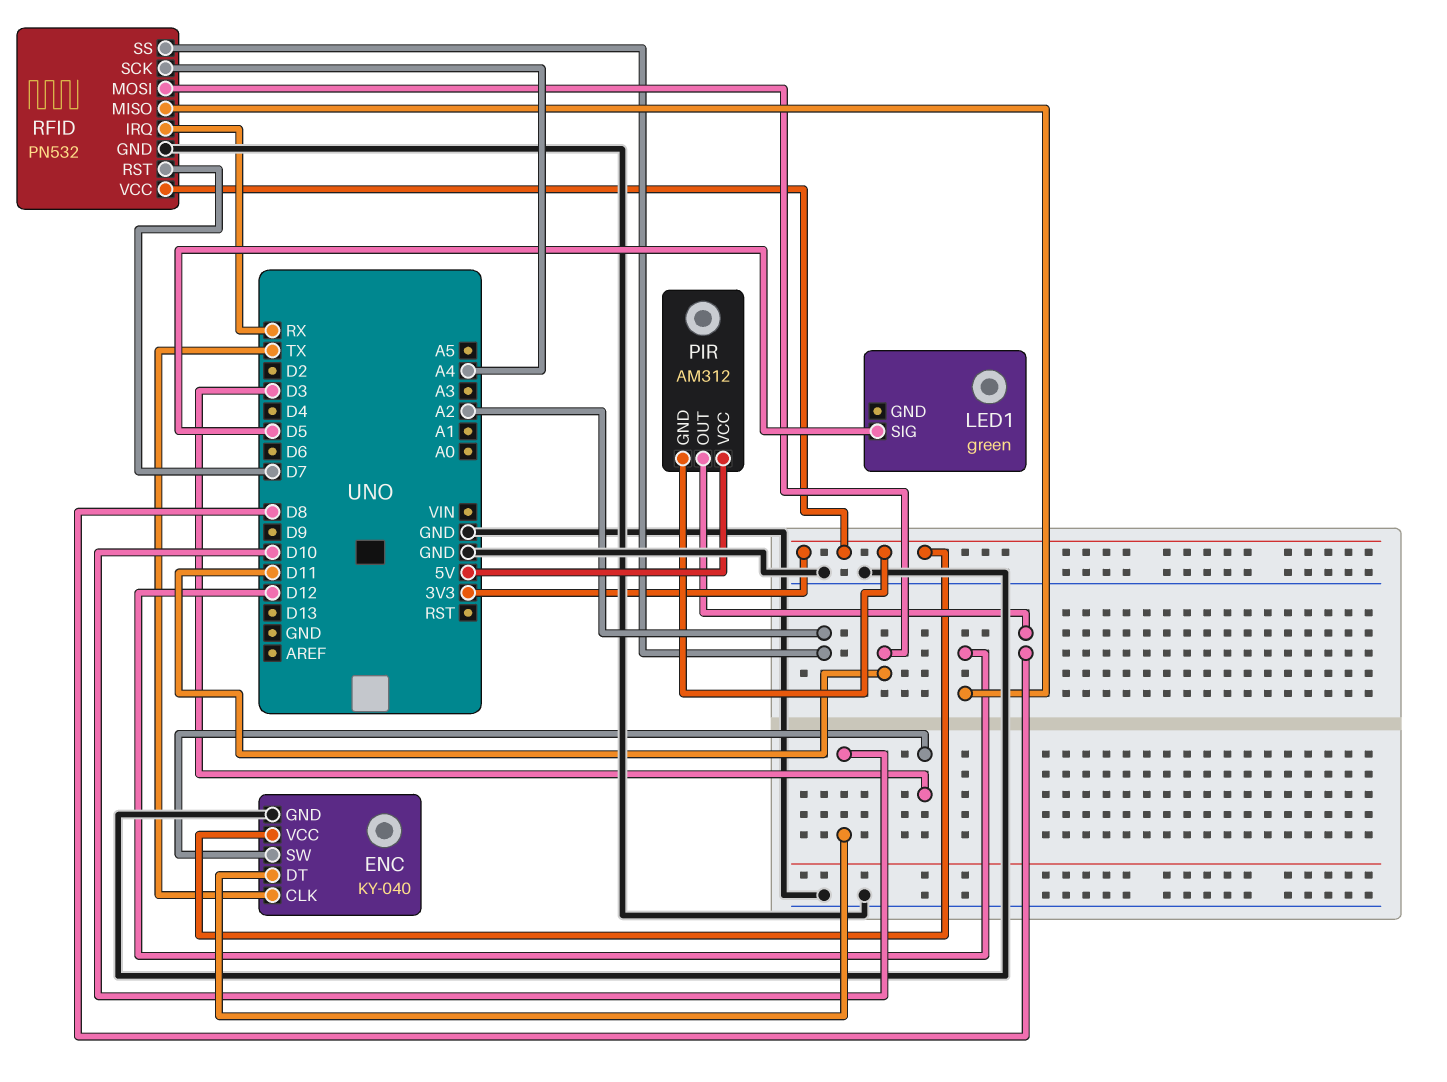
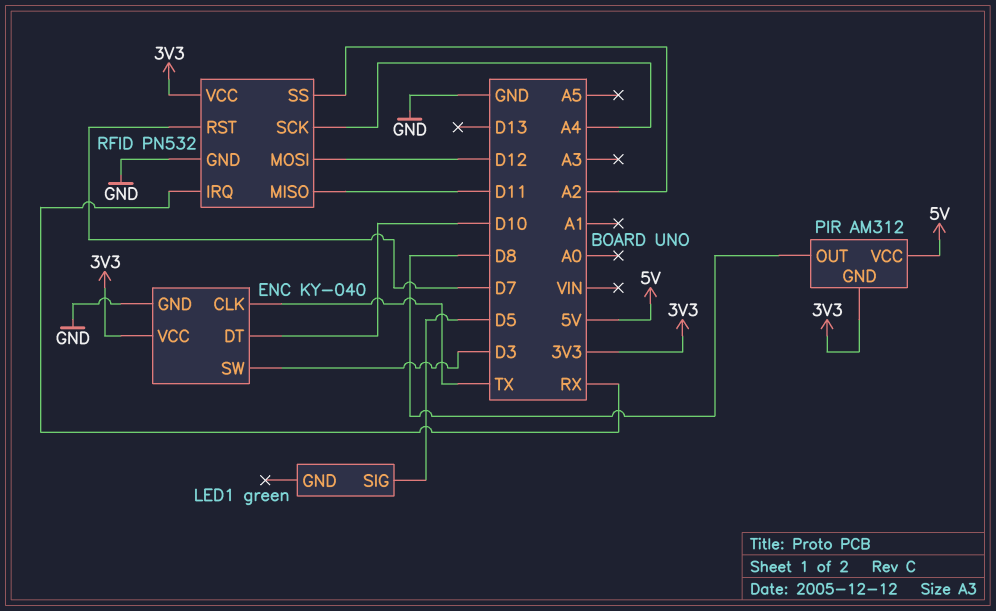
RFID pin MISO: D12 -> D11
RFID pin MOSI: D11 -> D12

